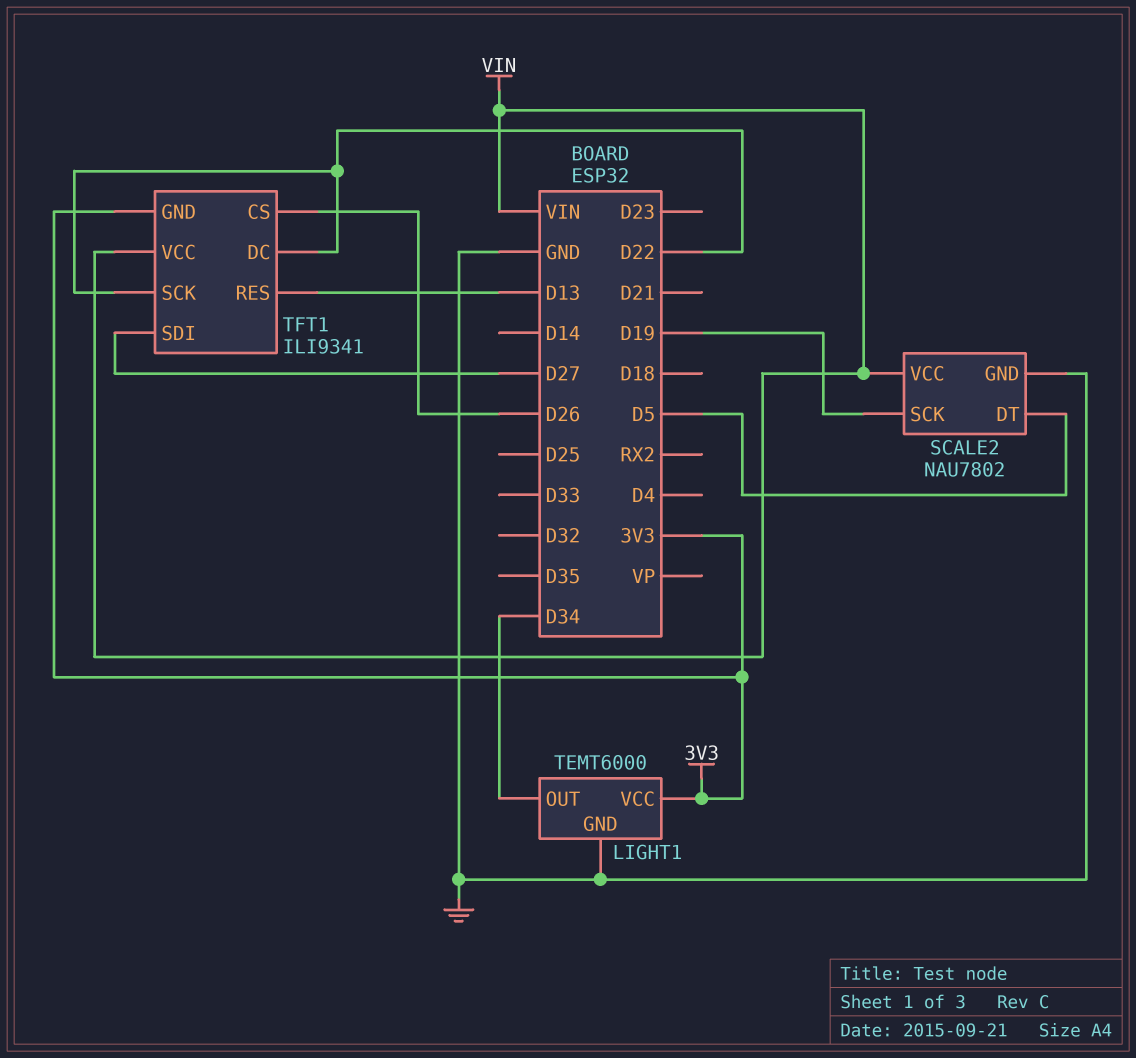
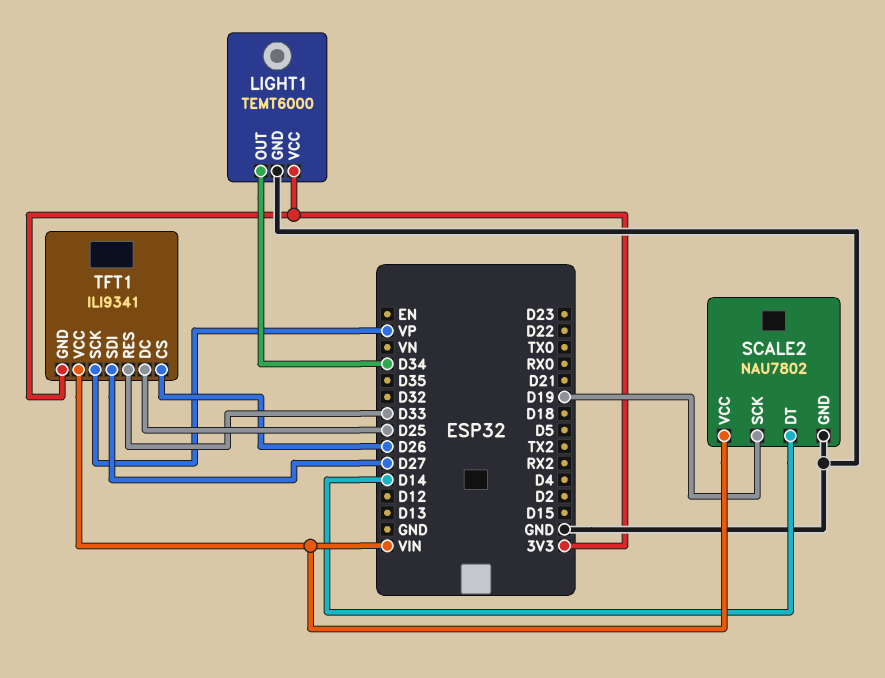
SCALE2 pin DT: D5 -> D14
TFT1 pin DC: D22 -> D25
TFT1 pin RES: D13 -> D33
TFT1 pin SCK: D22 -> VP

